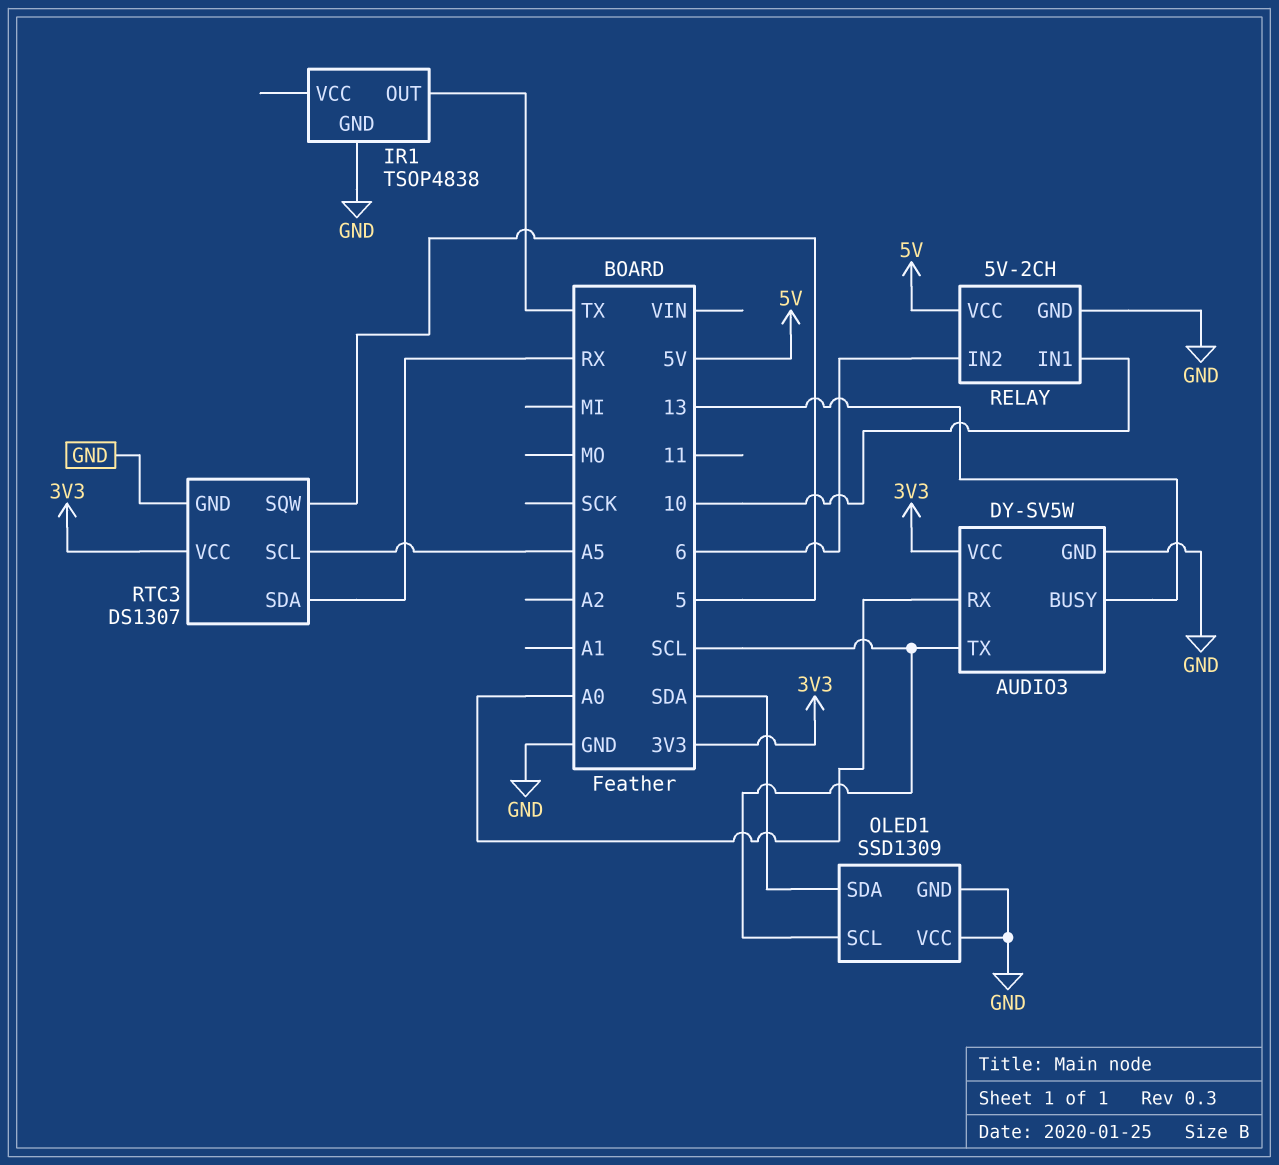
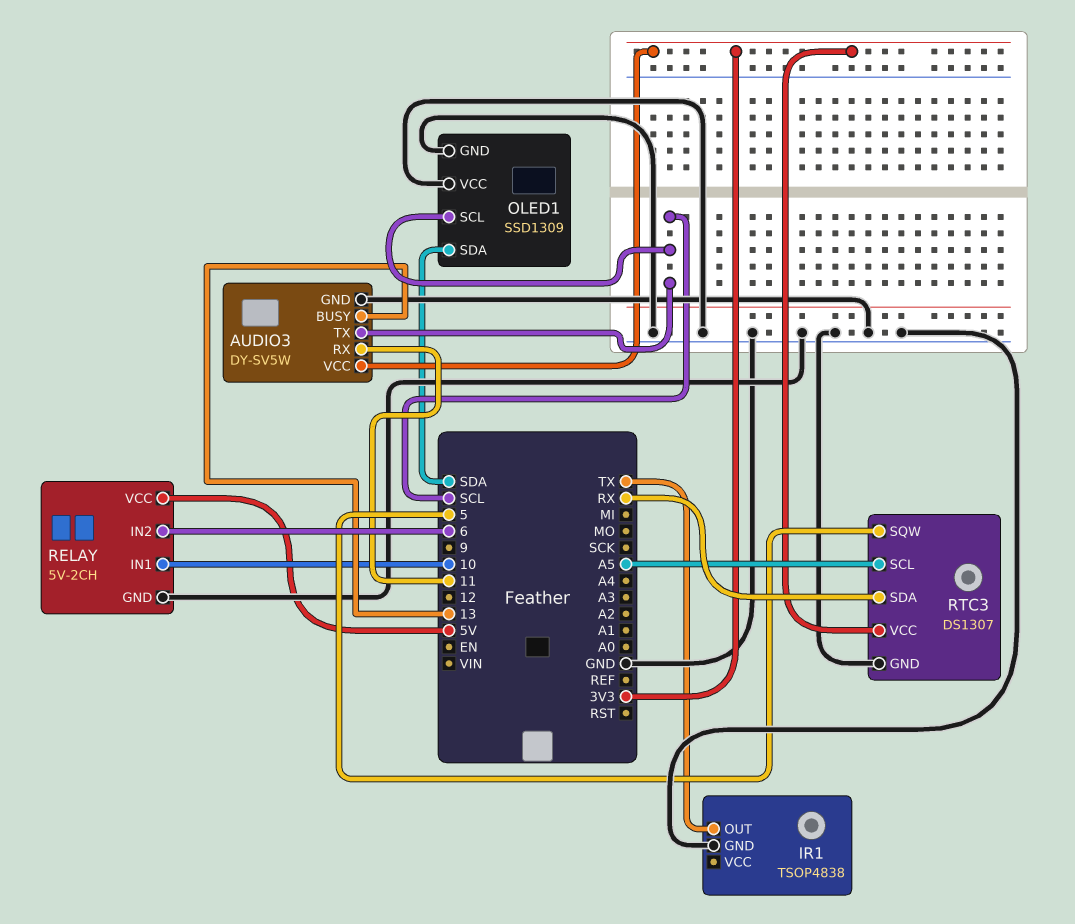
AUDIO3 pin RX: A0 -> 11

